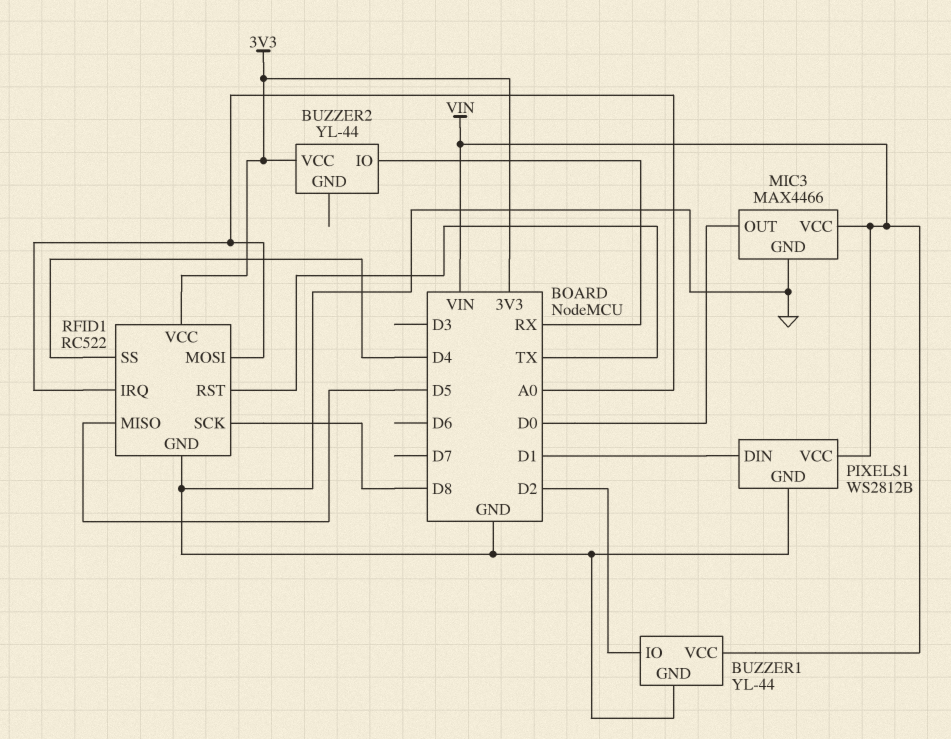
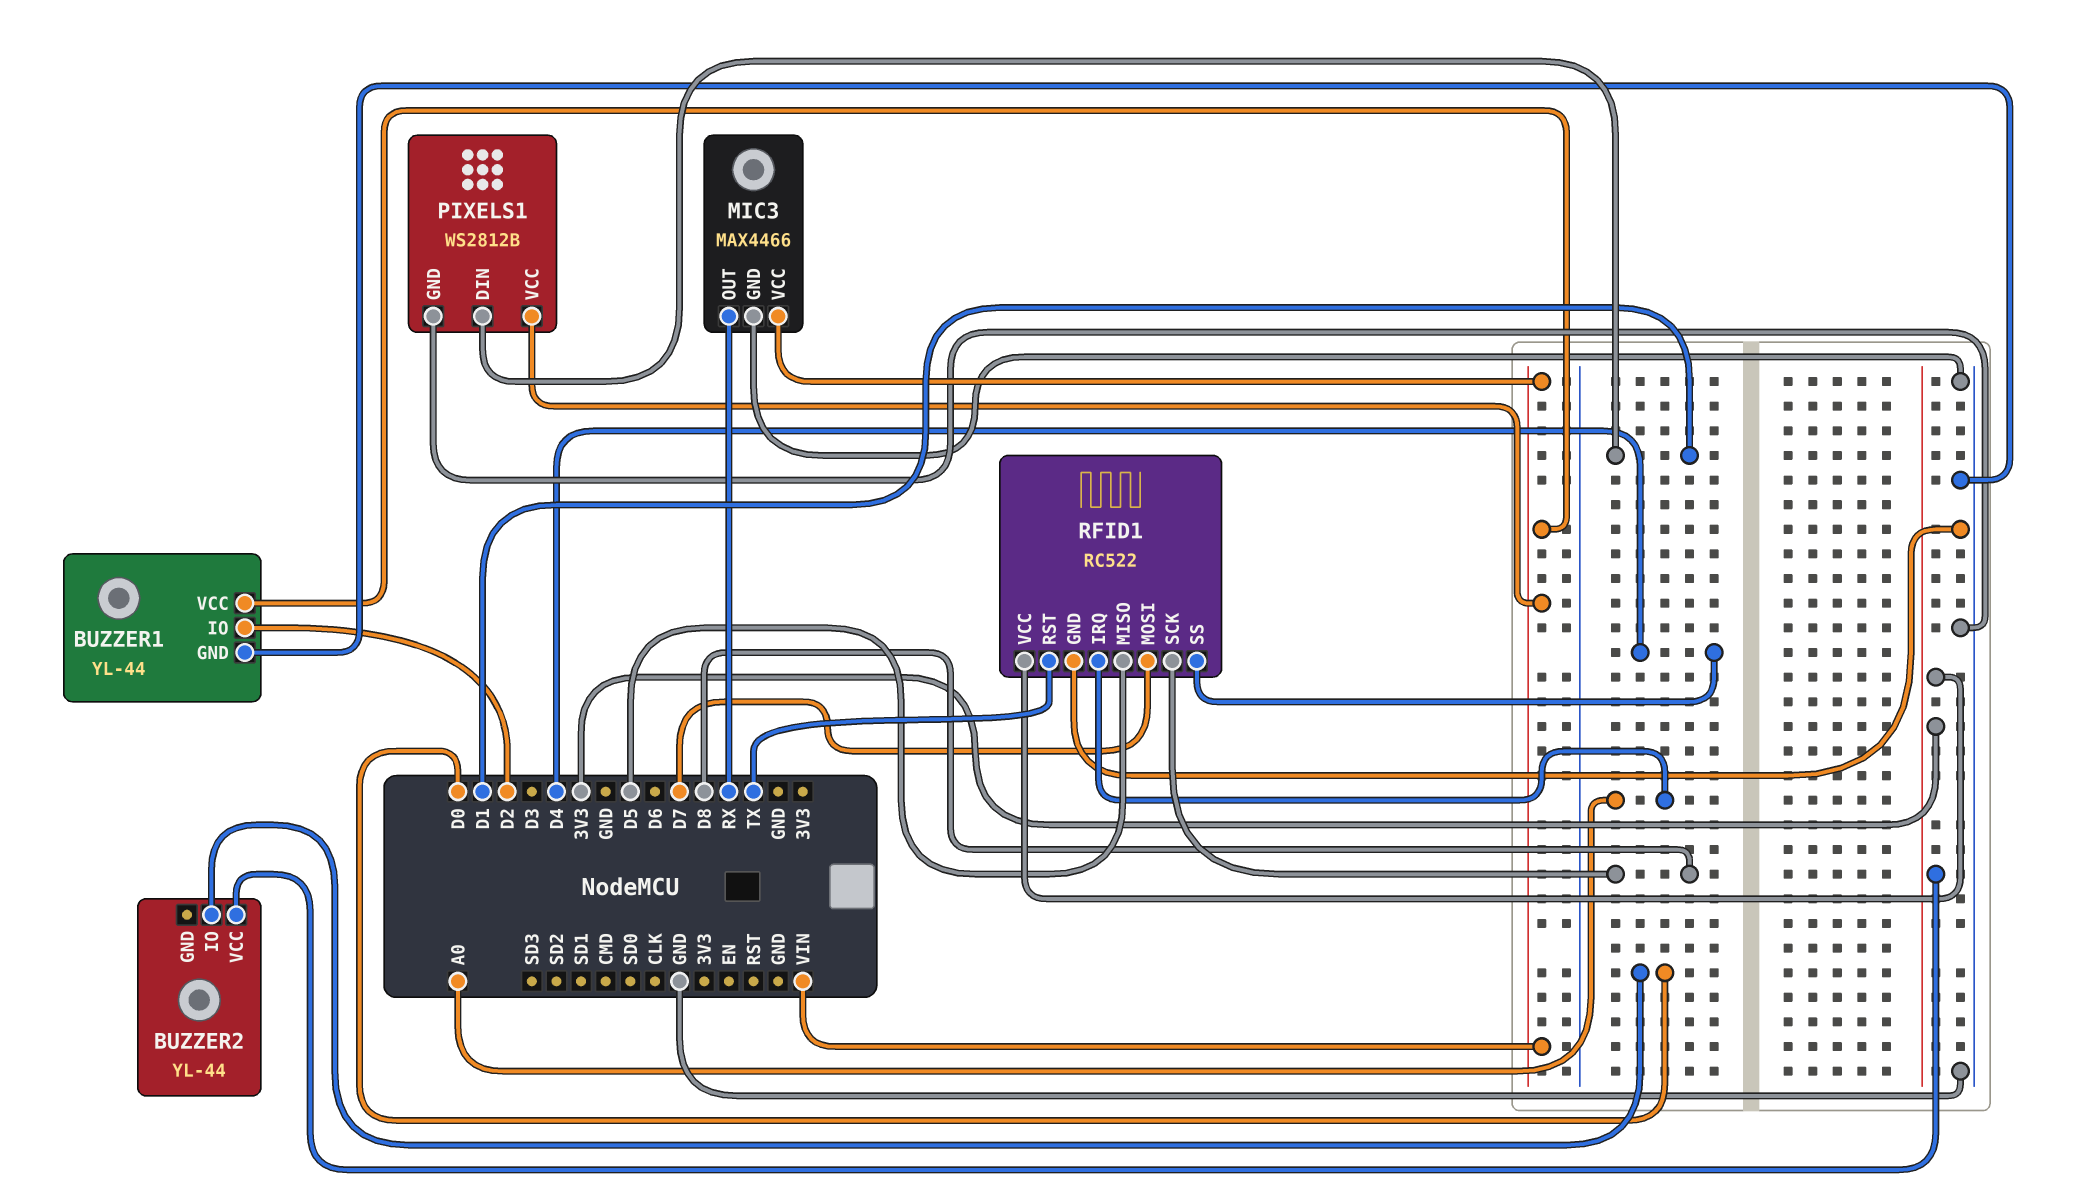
BUZZER2 pin IO: RX -> D0
MIC3 pin OUT: D0 -> RX
RFID1 pin MOSI: A0 -> D7

